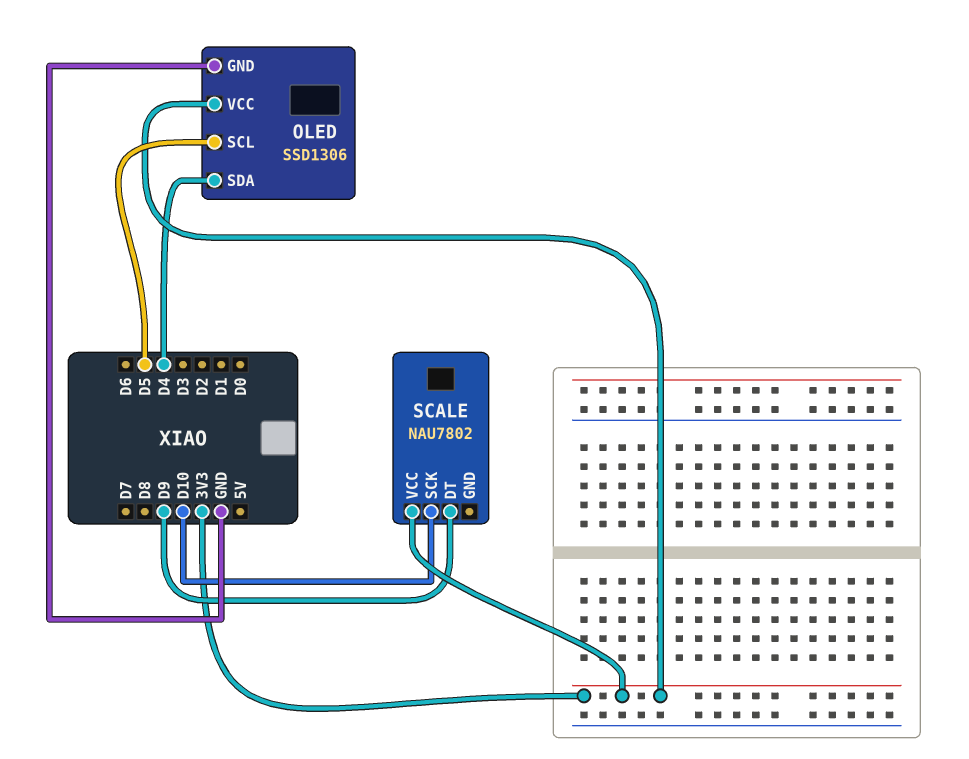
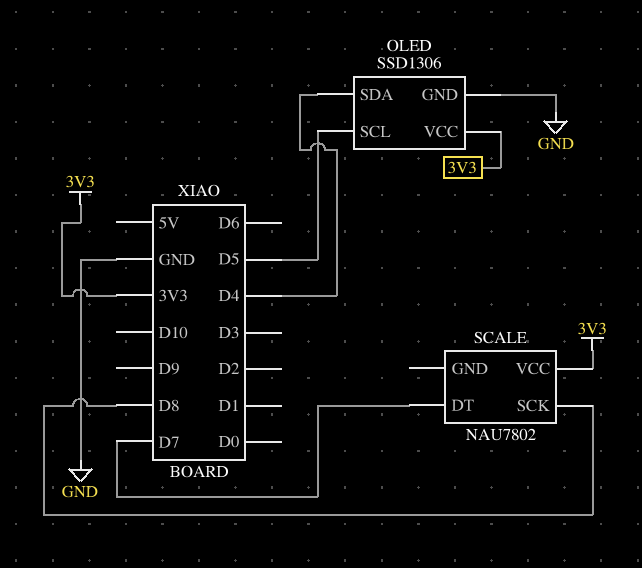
SCALE pin DT: D9 -> D7
SCALE pin SCK: D10 -> D8

